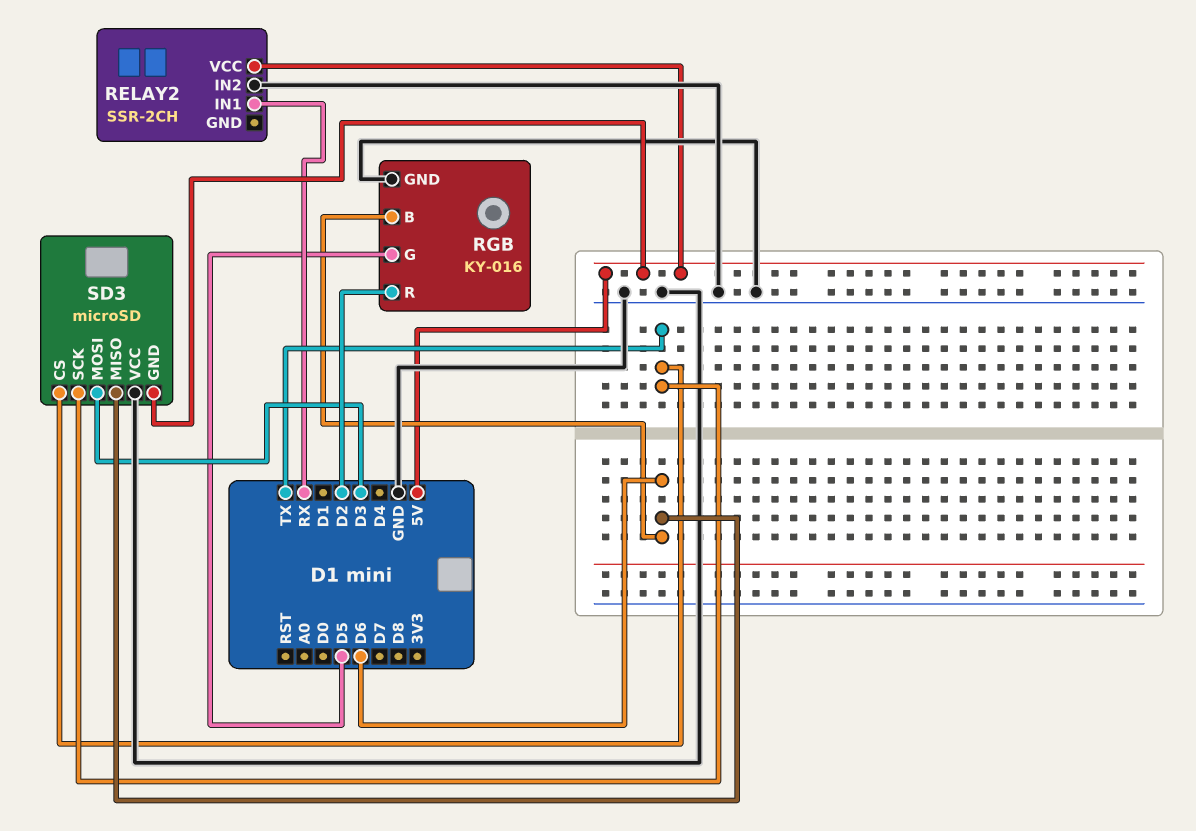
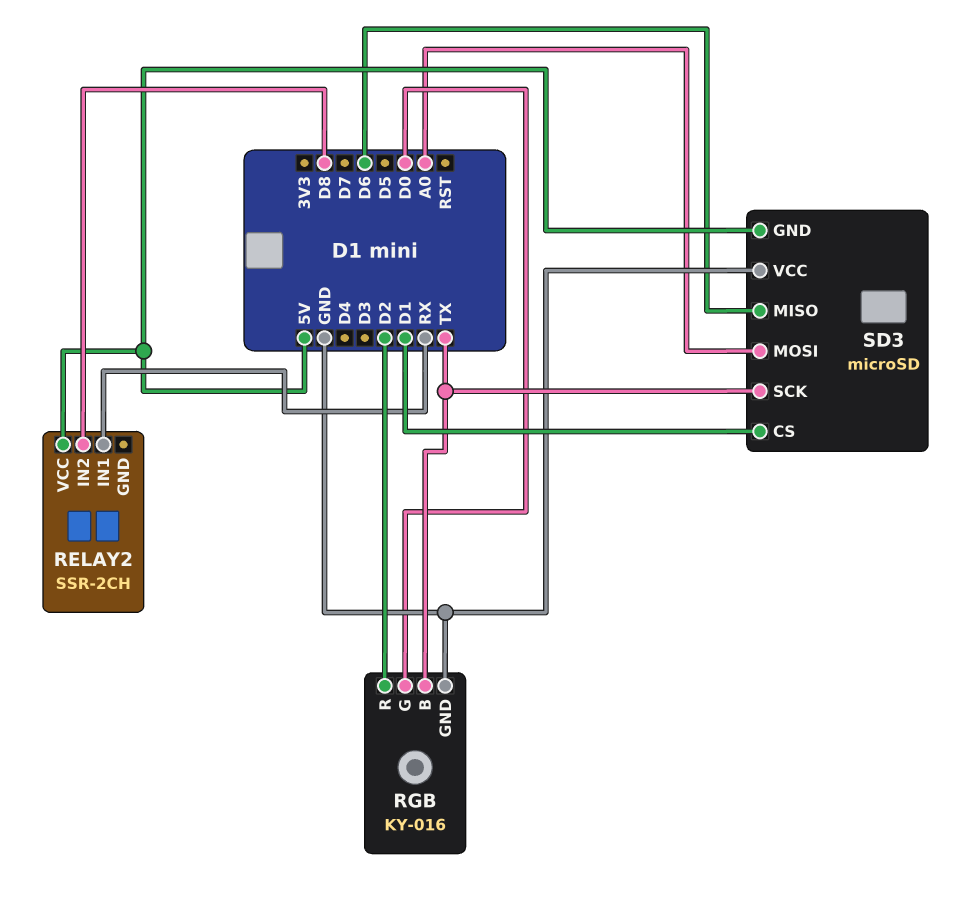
RELAY2 pin IN2: GND -> D8
RGB pin B: D6 -> TX
RGB pin G: D5 -> D0
SD3 pin CS: TX -> D1
SD3 pin MOSI: D3 -> A0

